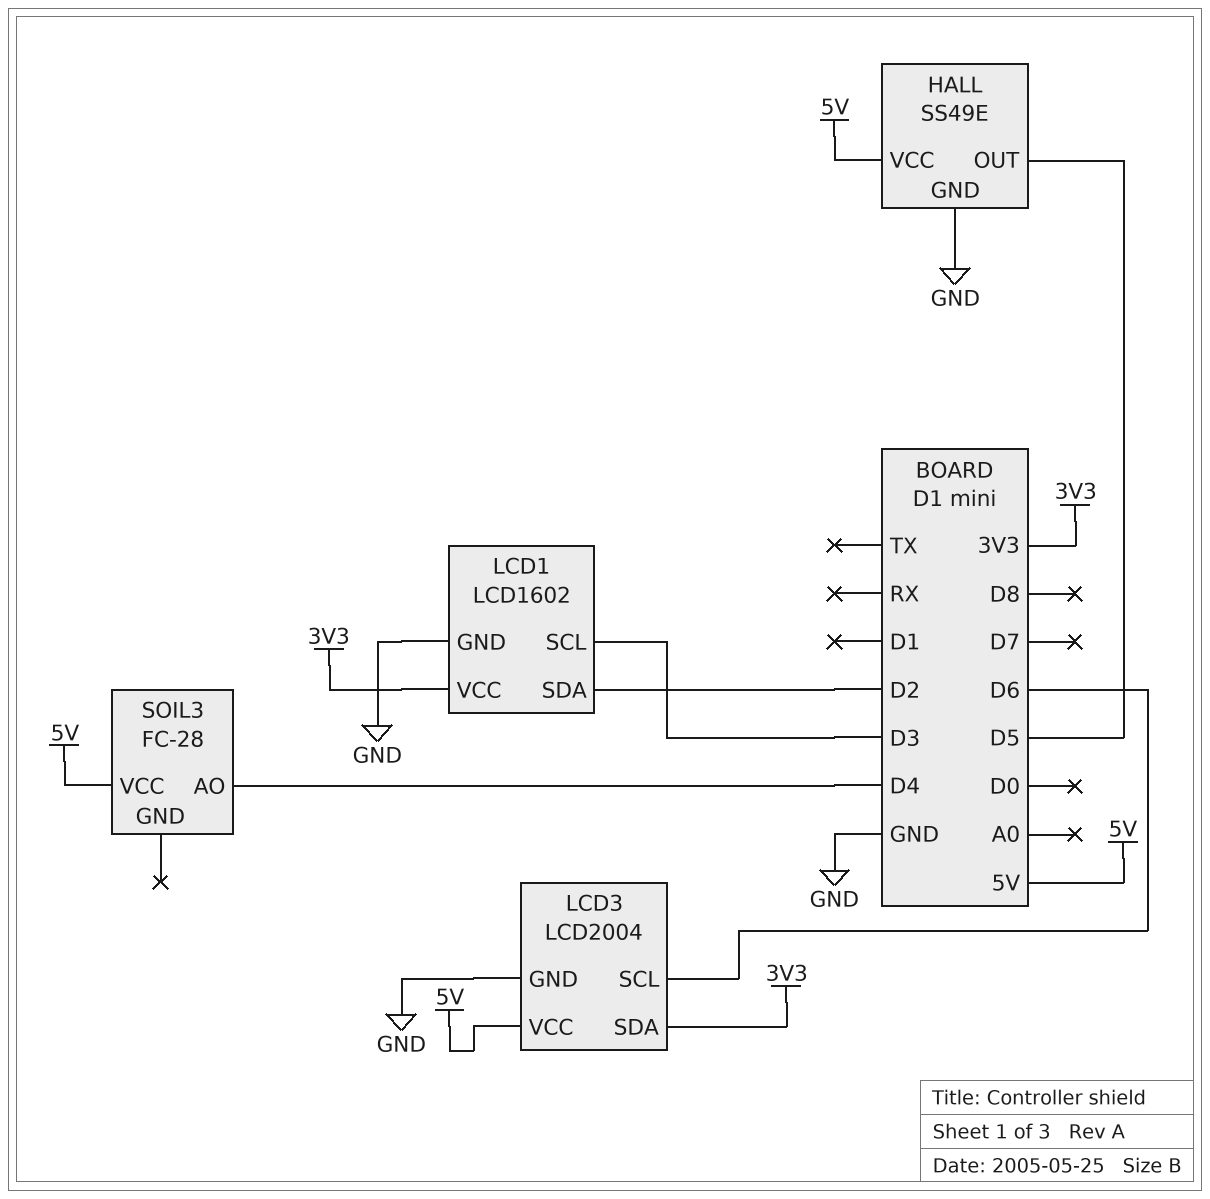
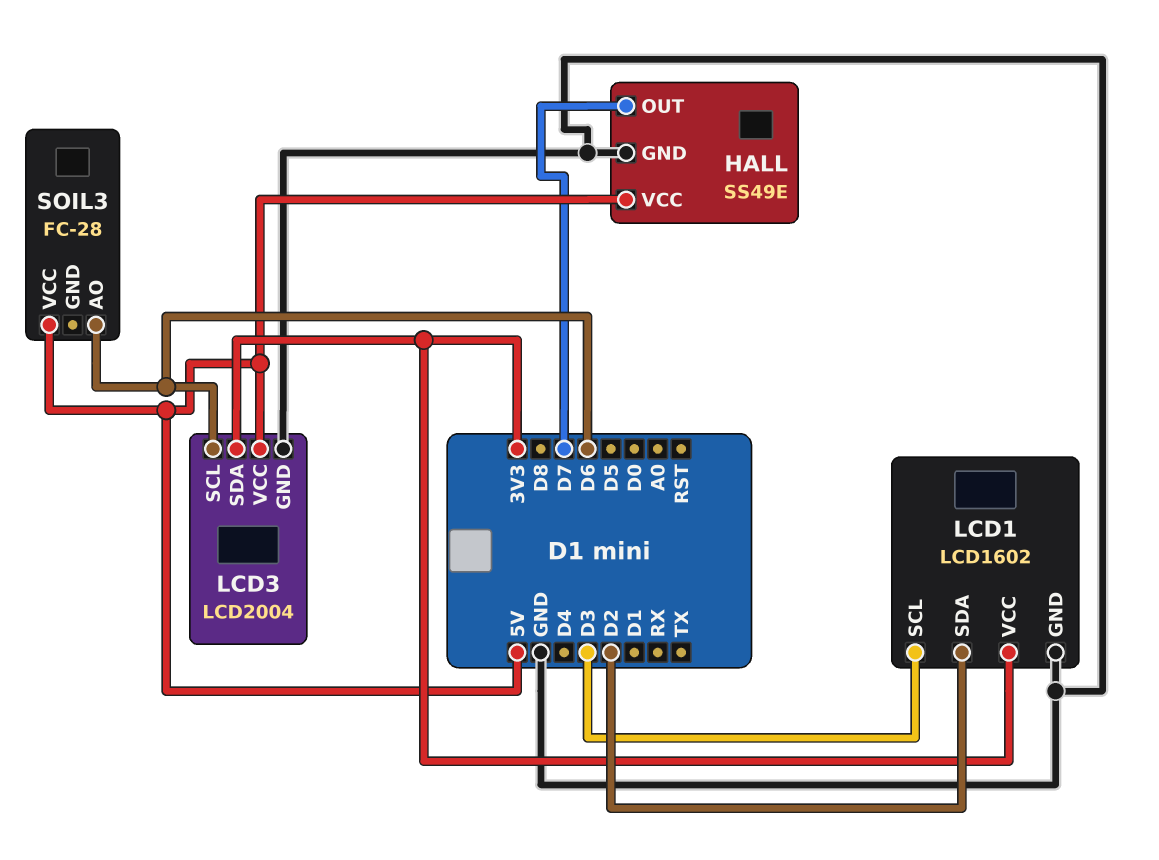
HALL pin OUT: D5 -> D7
SOIL3 pin AO: D4 -> D6

